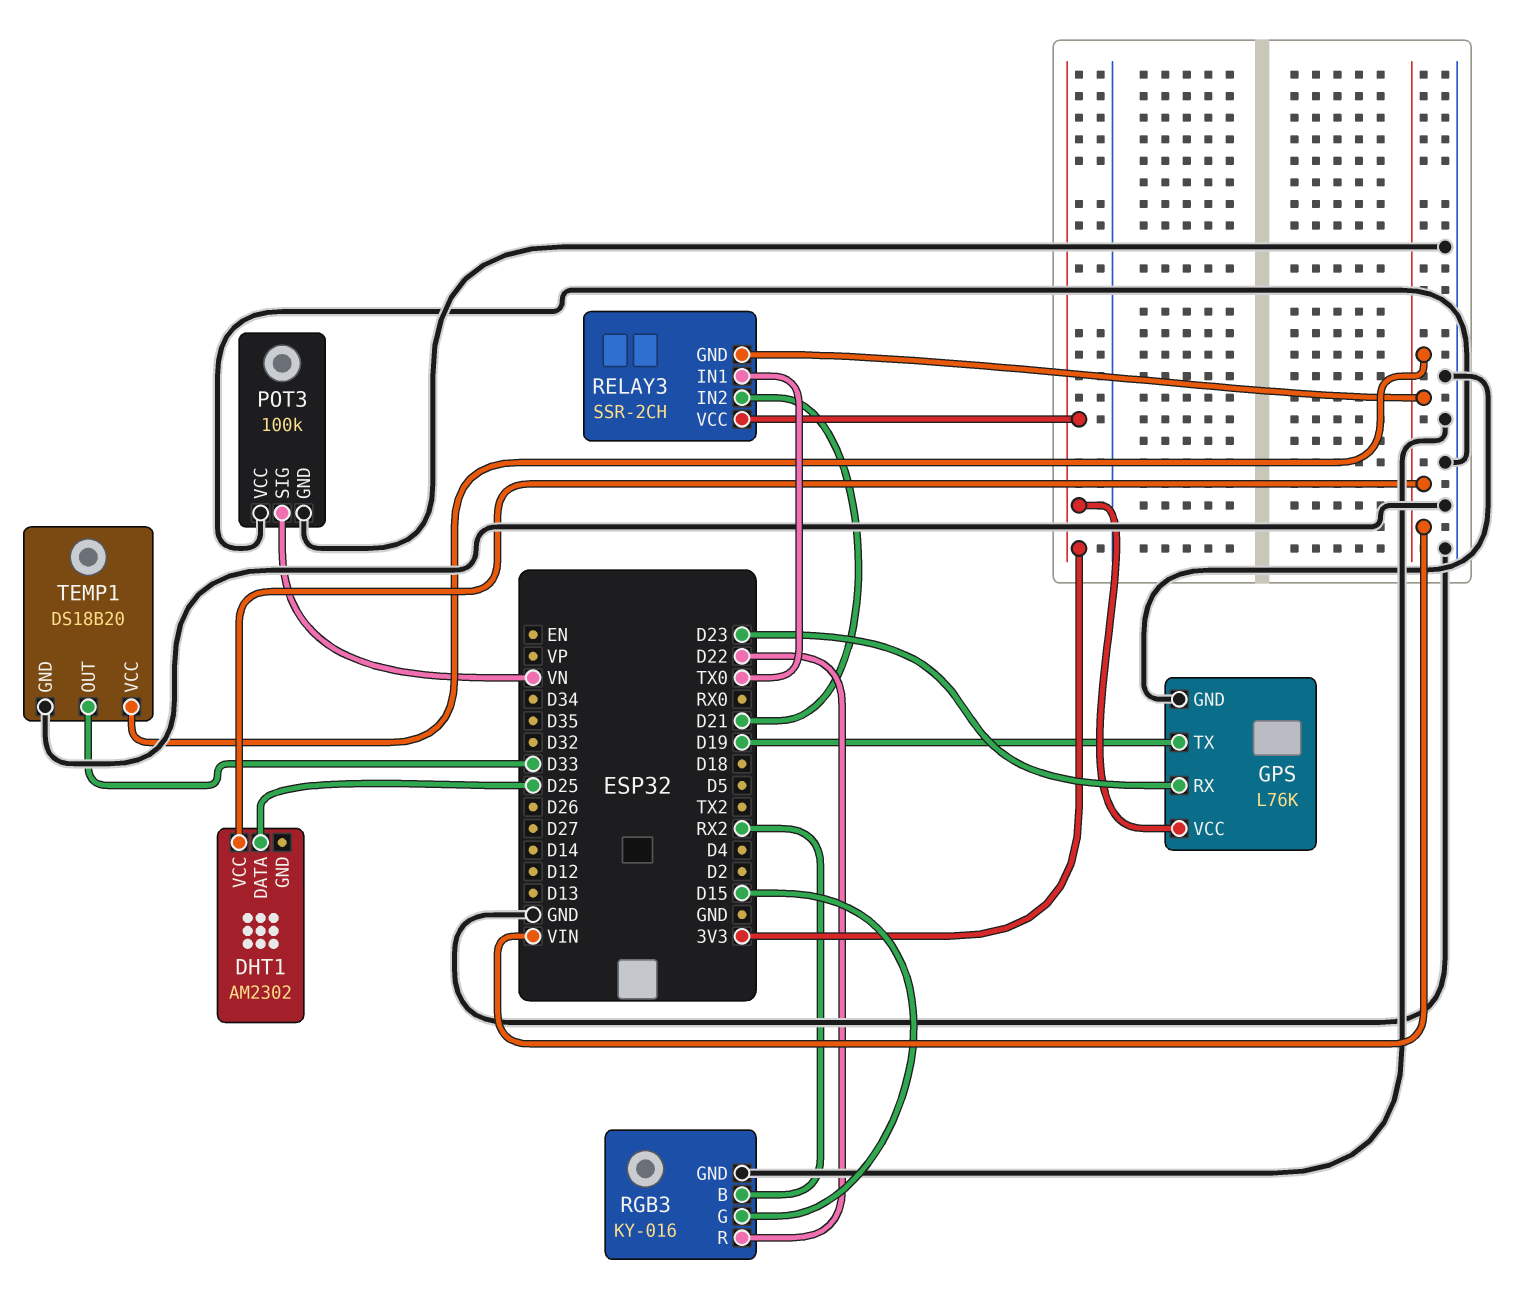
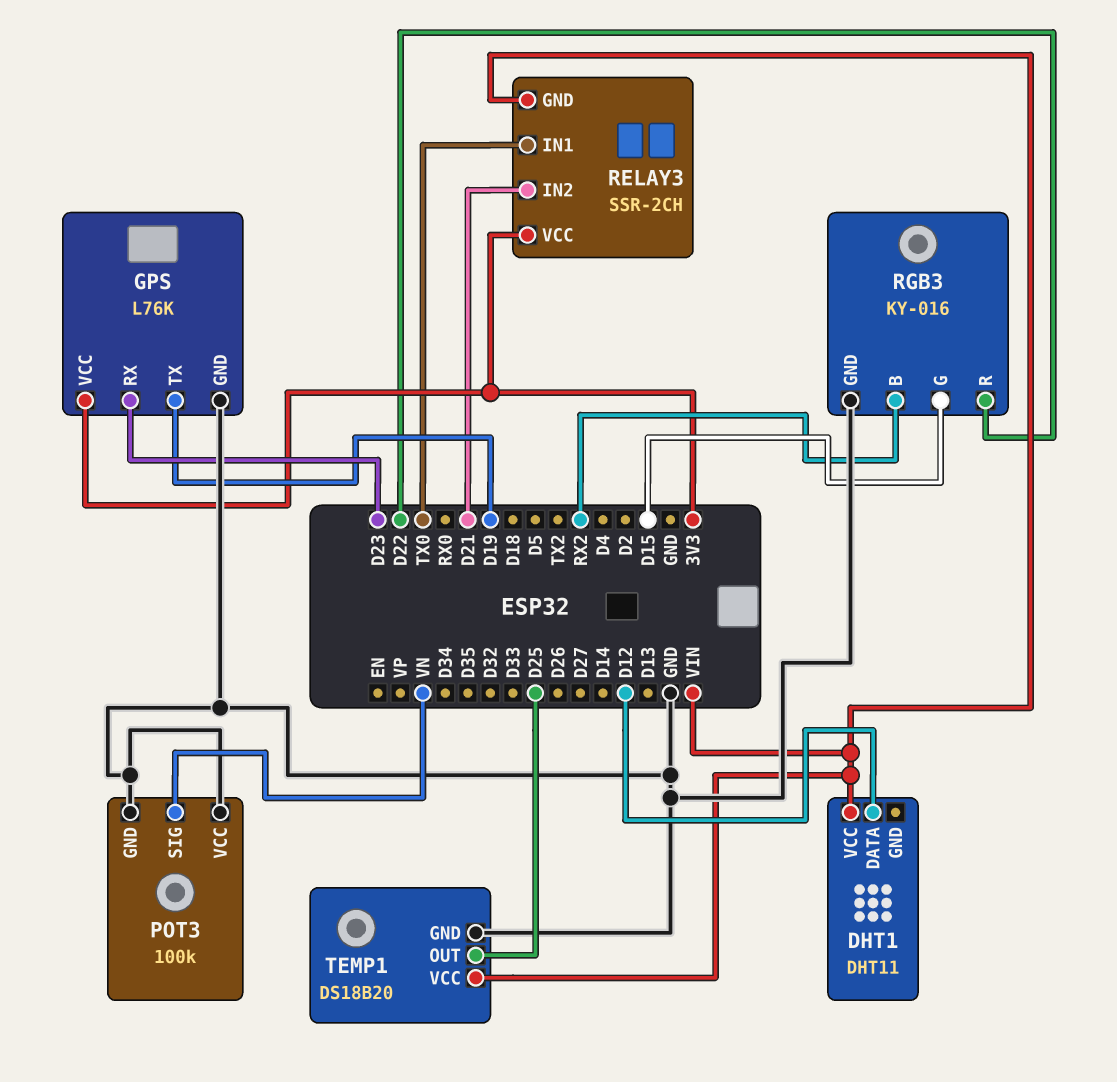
DHT1: AM2302 -> DHT11
DHT1 pin DATA: D25 -> D12
TEMP1 pin OUT: D33 -> D25

